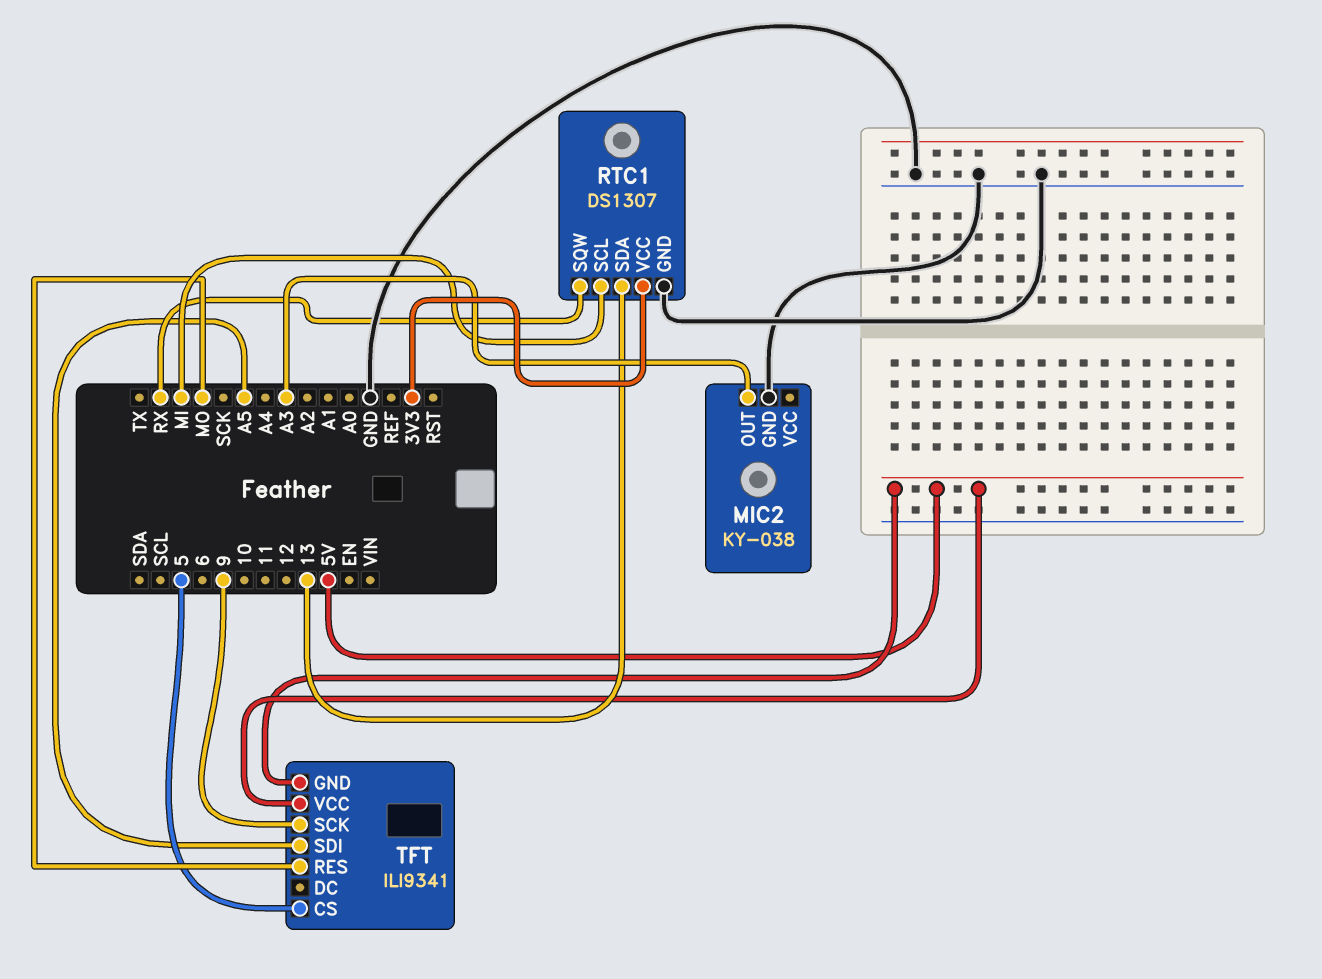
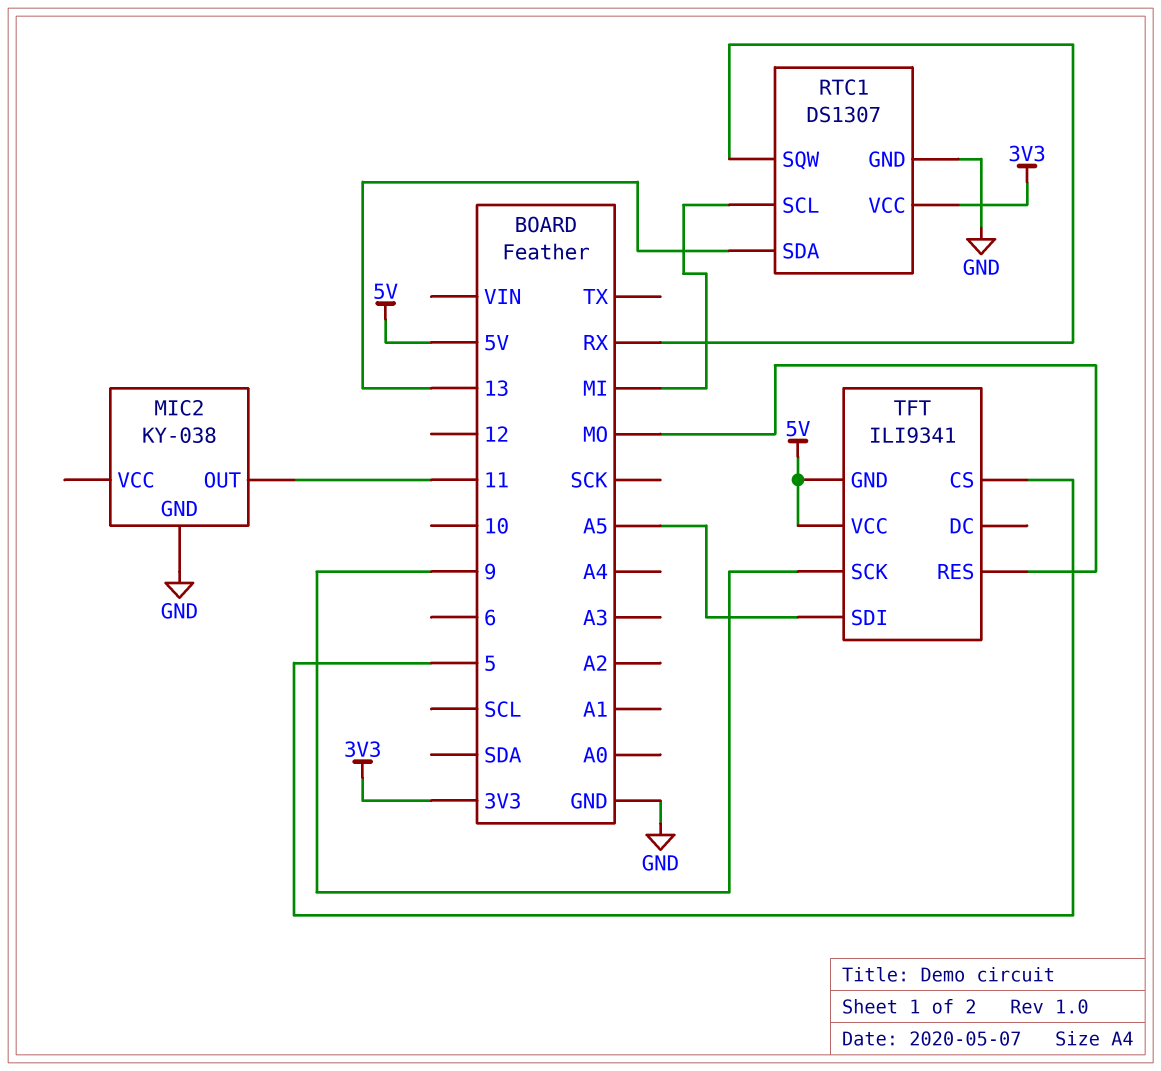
MIC2 pin OUT: A3 -> 11

